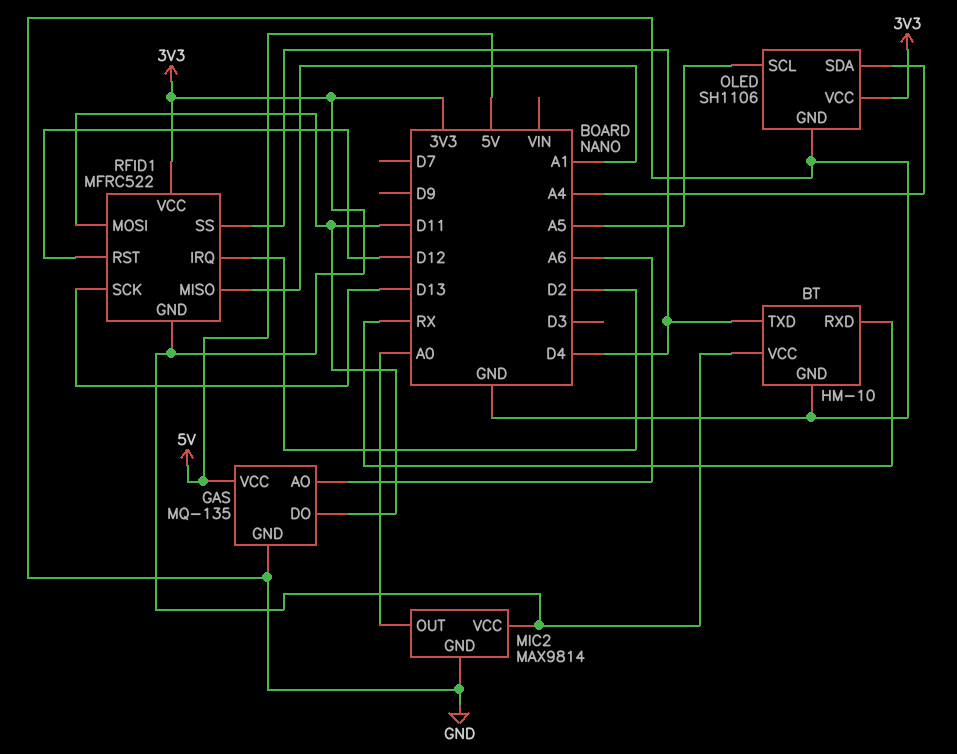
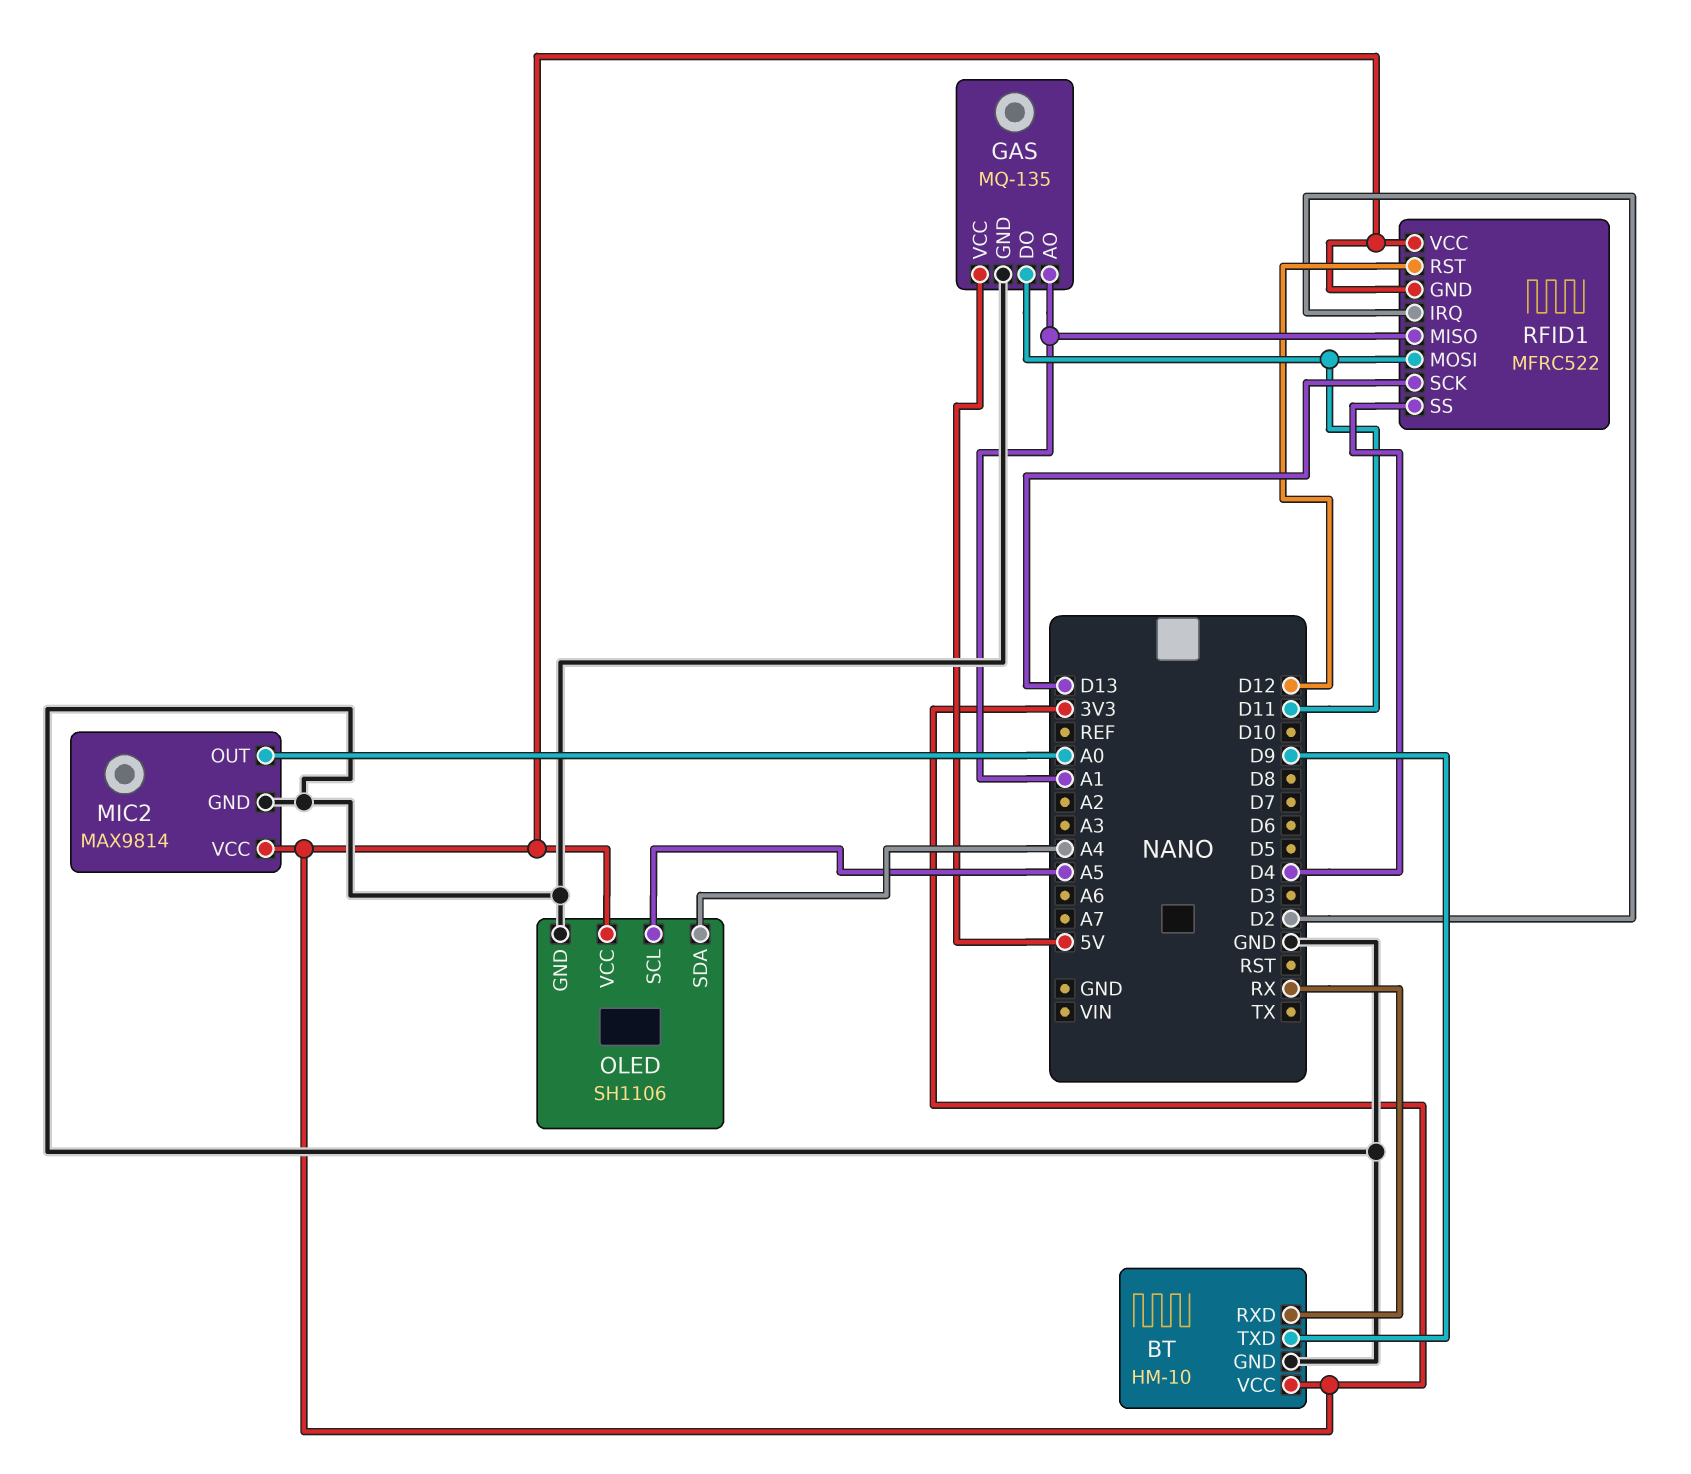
BT pin TXD: D4 -> D9
GAS pin AO: A6 -> A1

